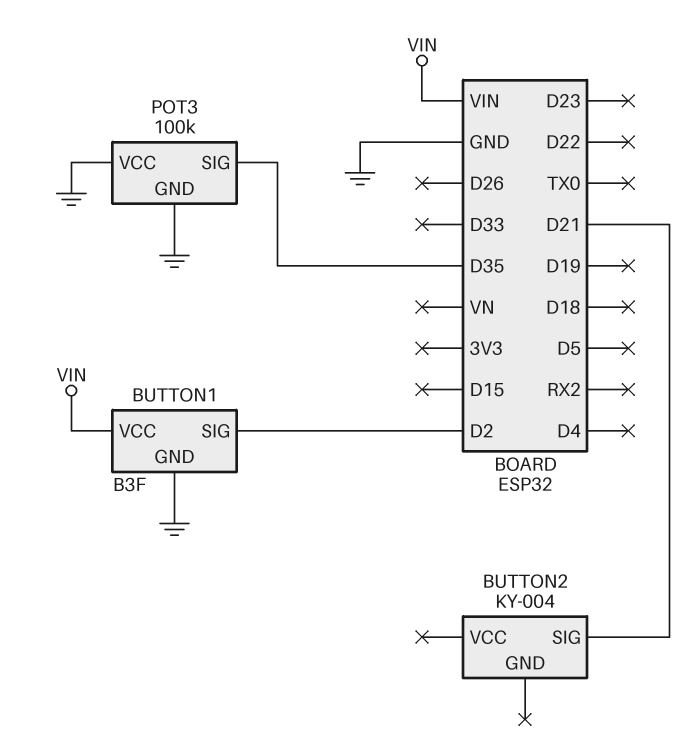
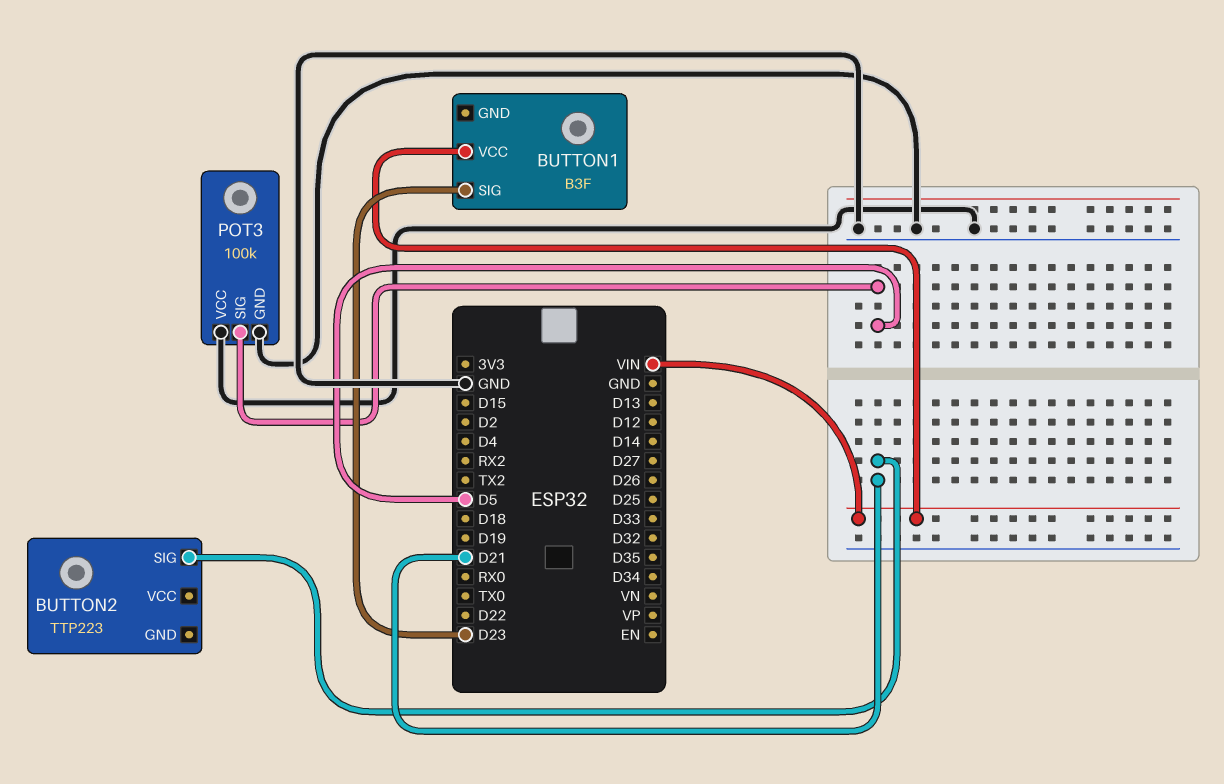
BUTTON1 pin GND: GND -> none
BUTTON1 pin SIG: D2 -> D23
BUTTON2: KY-004 -> TTP223
POT3 pin SIG: D35 -> D5

